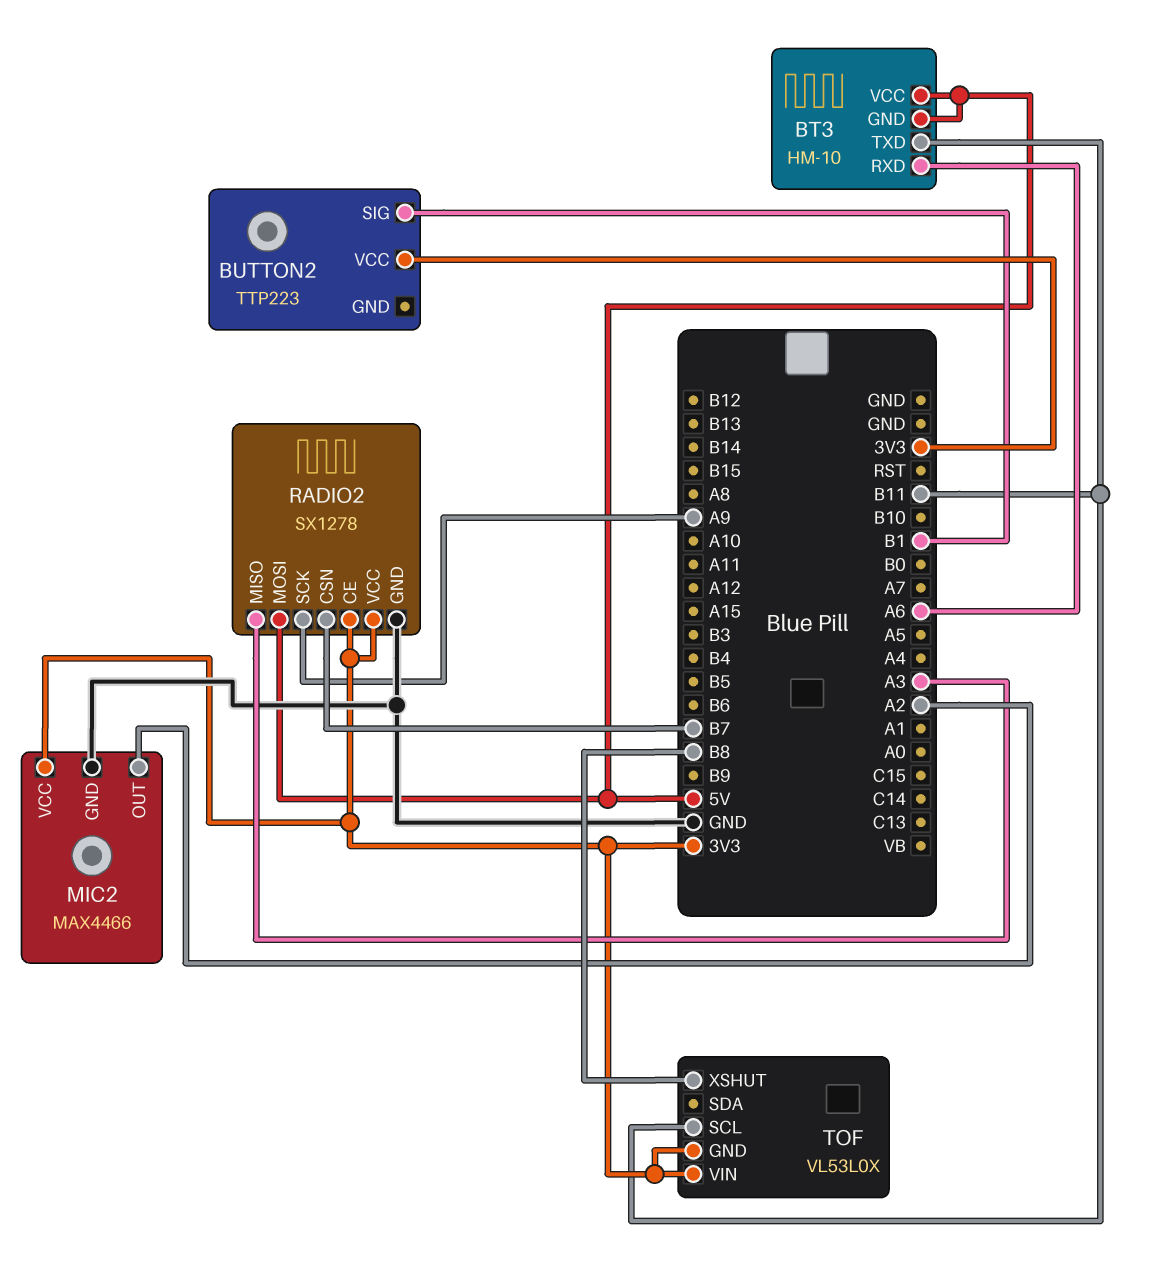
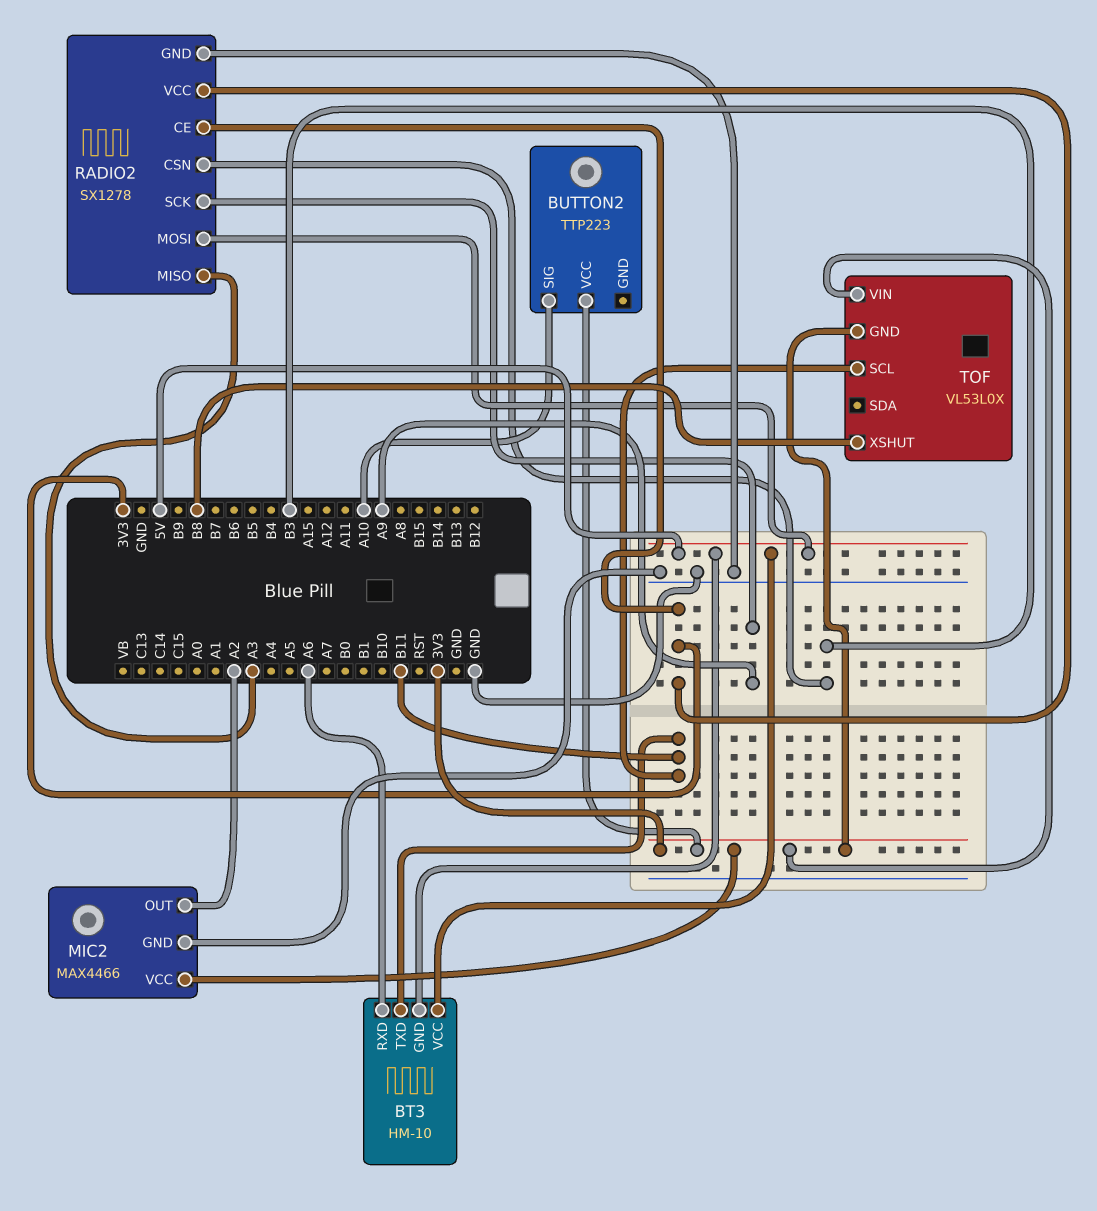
BUTTON2 pin SIG: B1 -> A10
RADIO2 pin CSN: B7 -> B3

